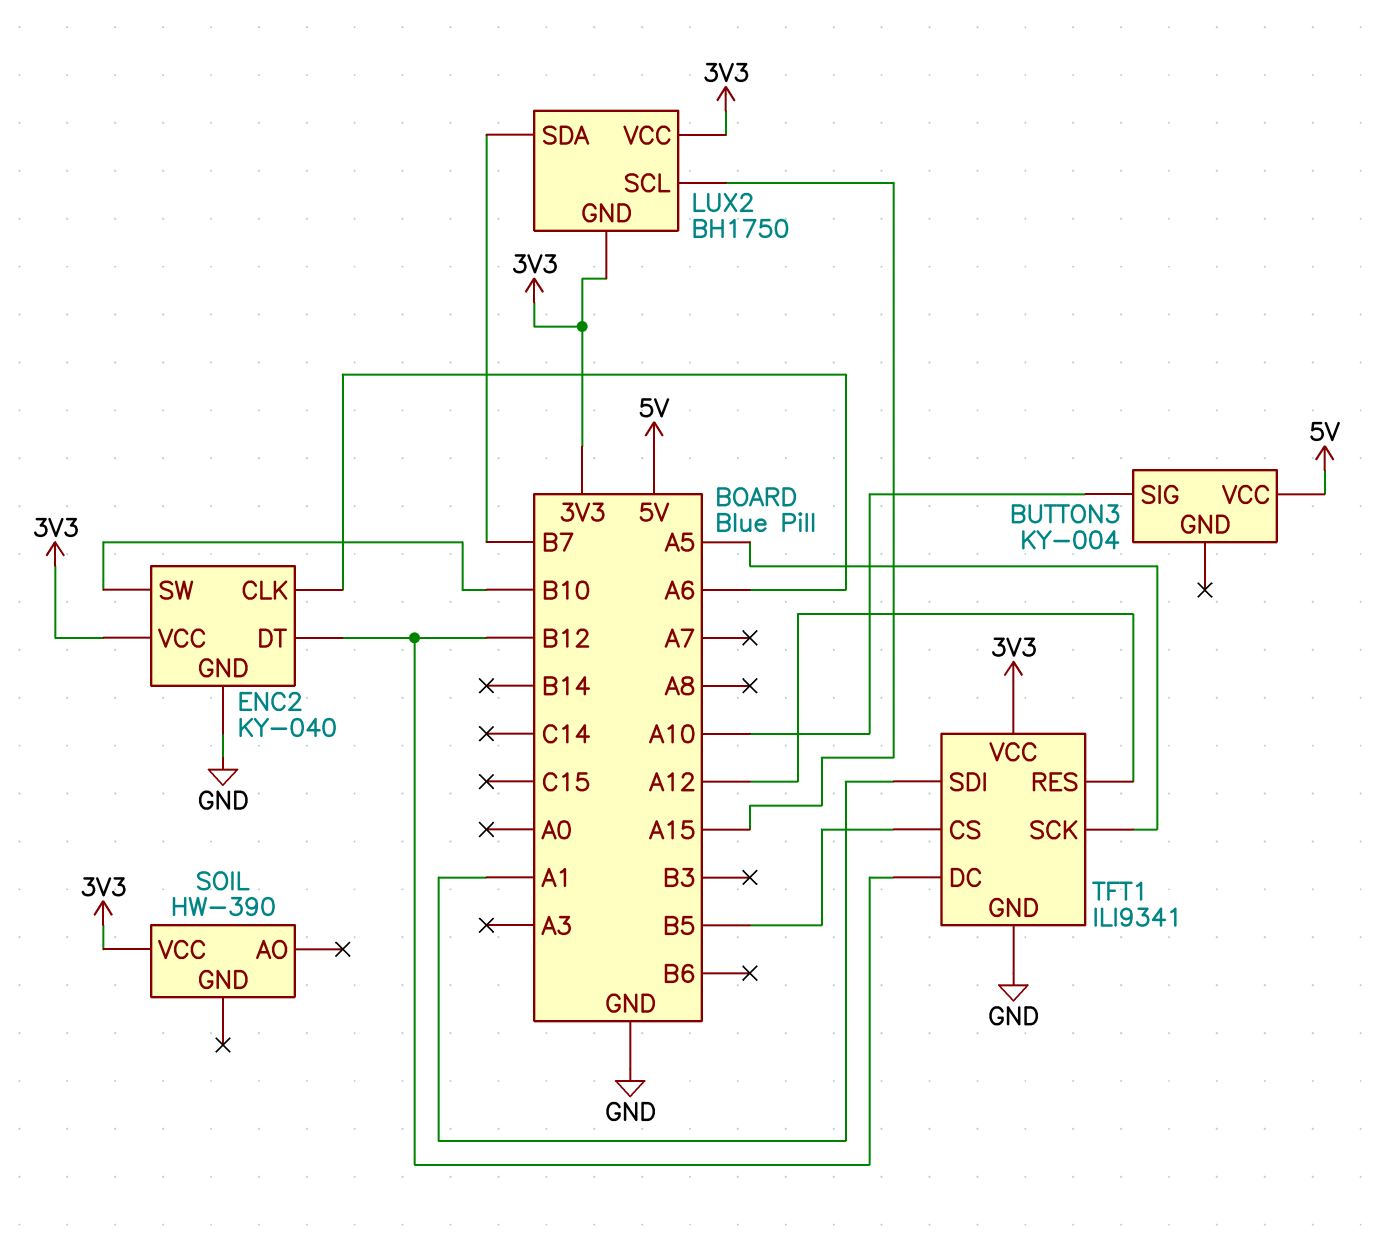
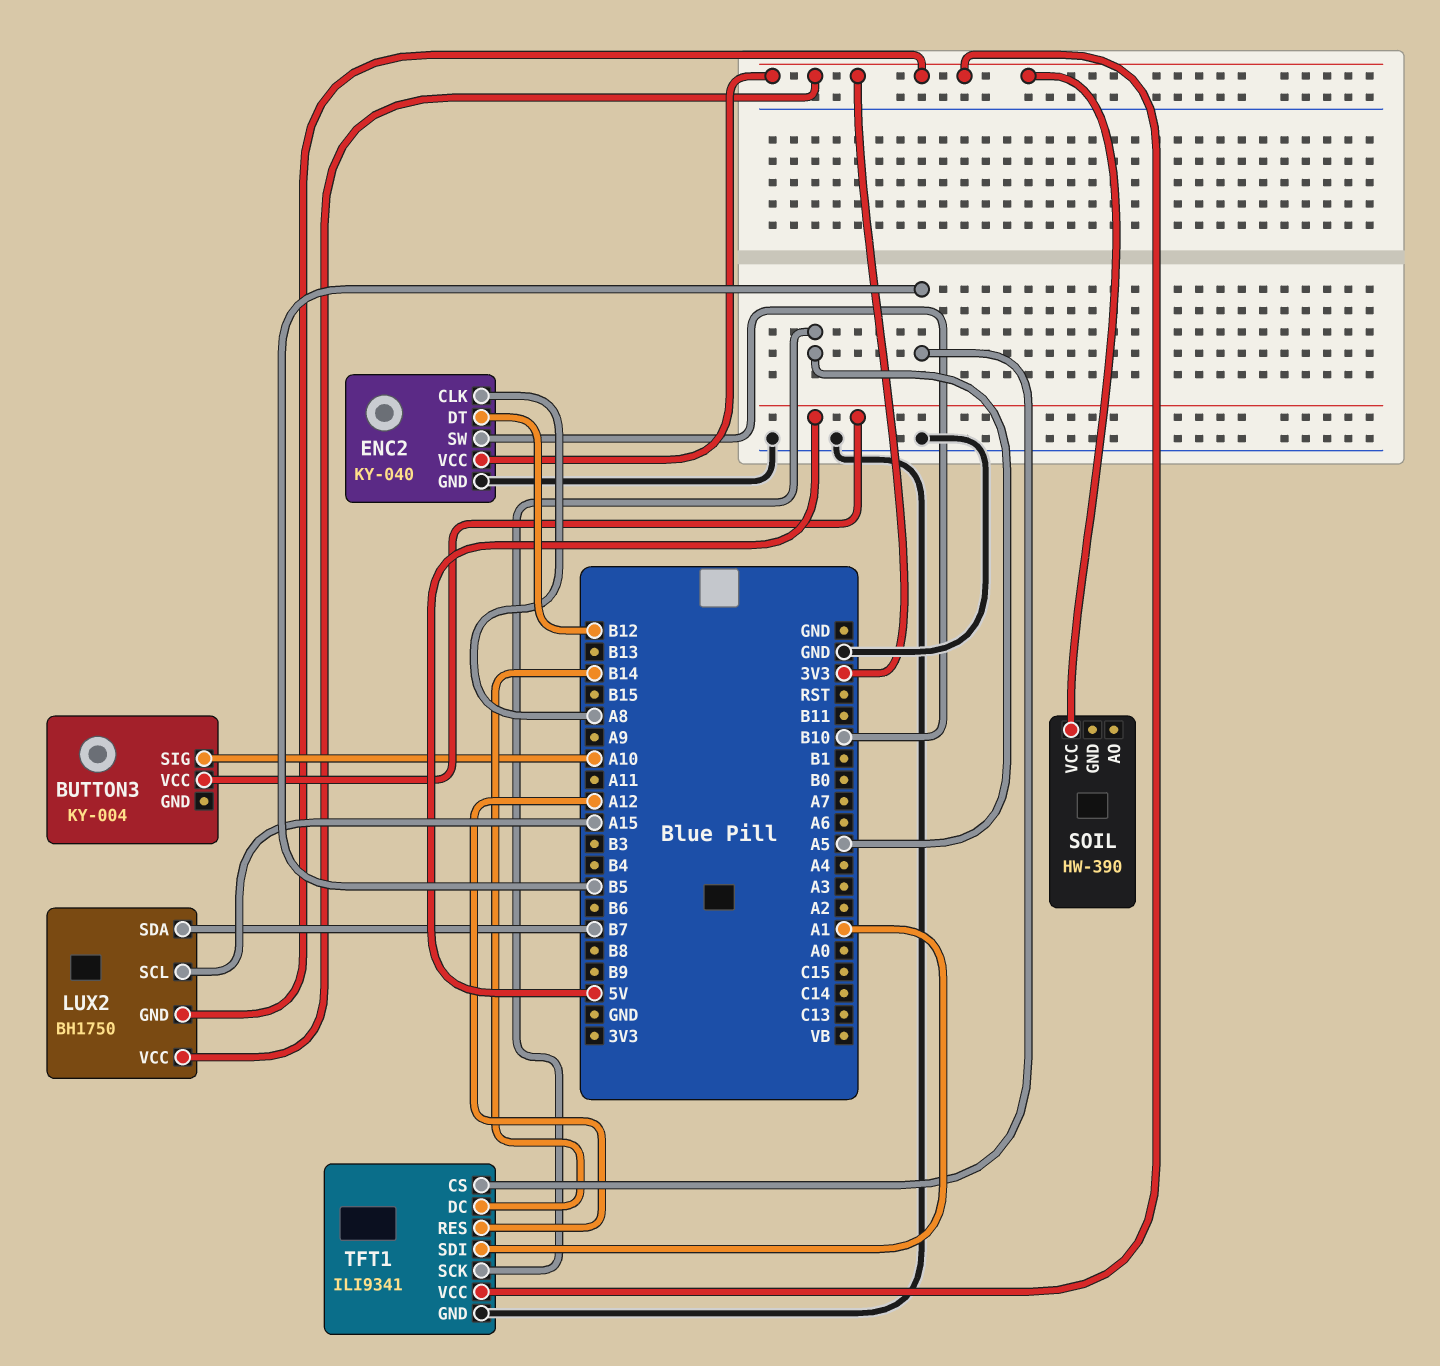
ENC2 pin CLK: A6 -> A8
TFT1 pin DC: B12 -> B14

